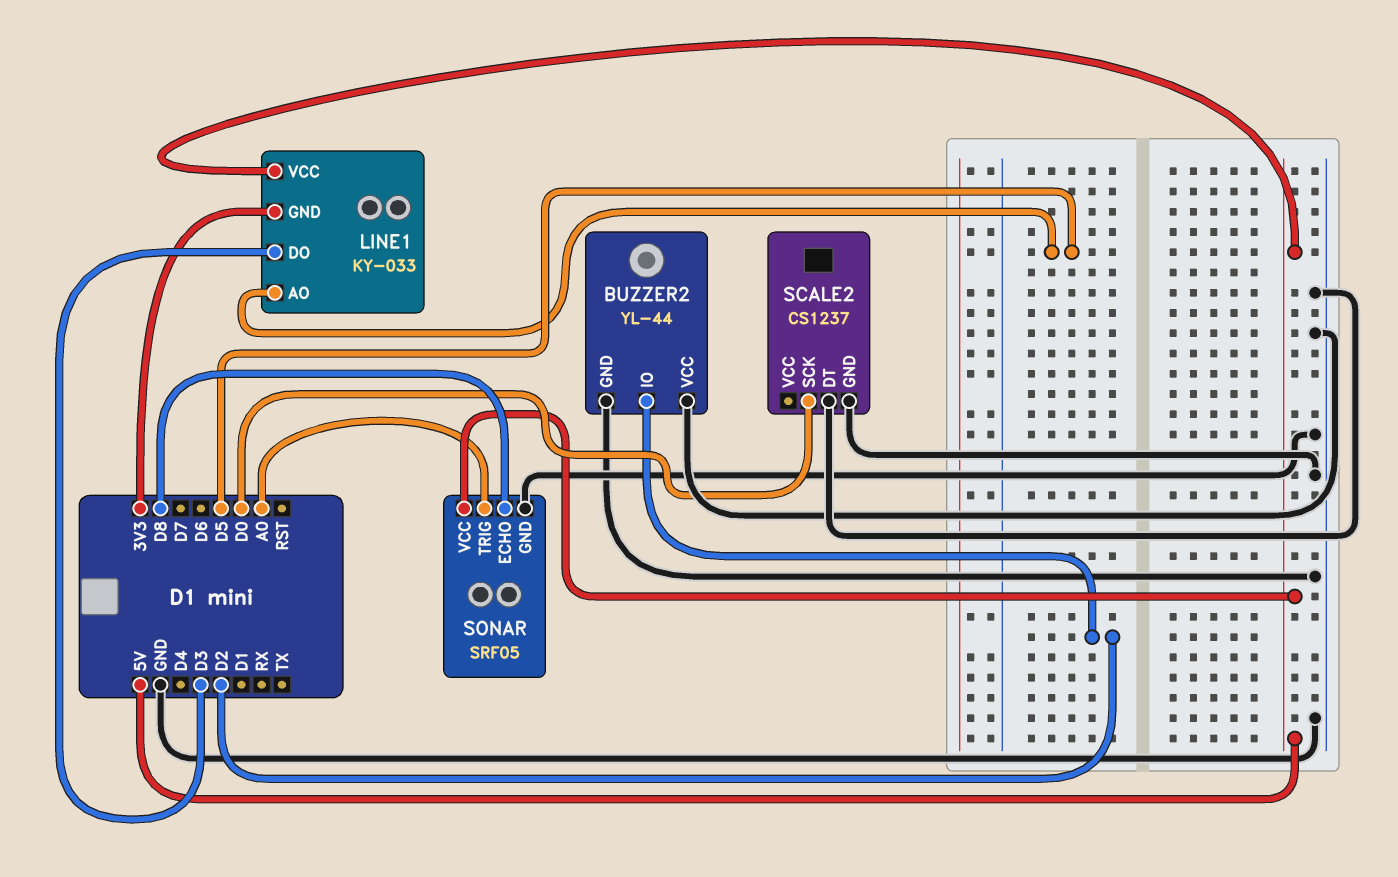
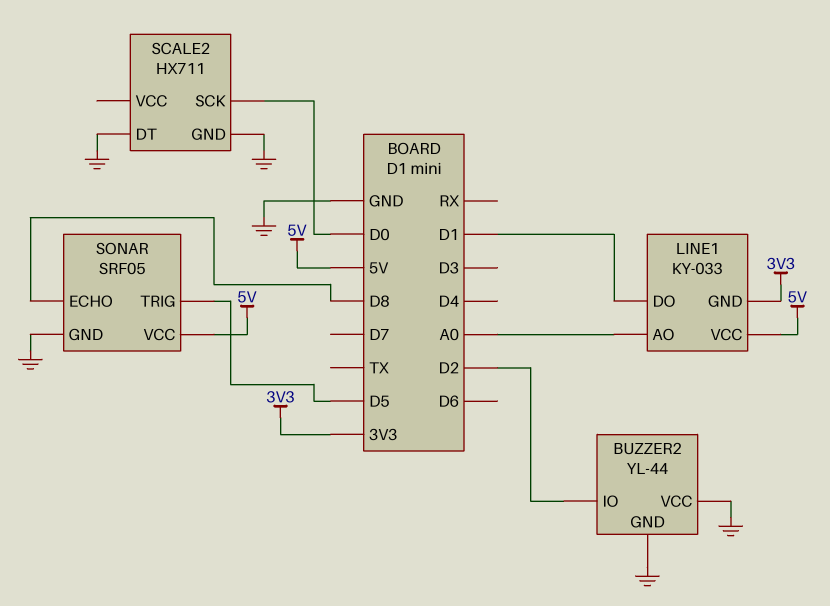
LINE1 pin AO: D5 -> A0
LINE1 pin DO: D3 -> D1
SCALE2: CS1237 -> HX711
SONAR pin TRIG: A0 -> D5

